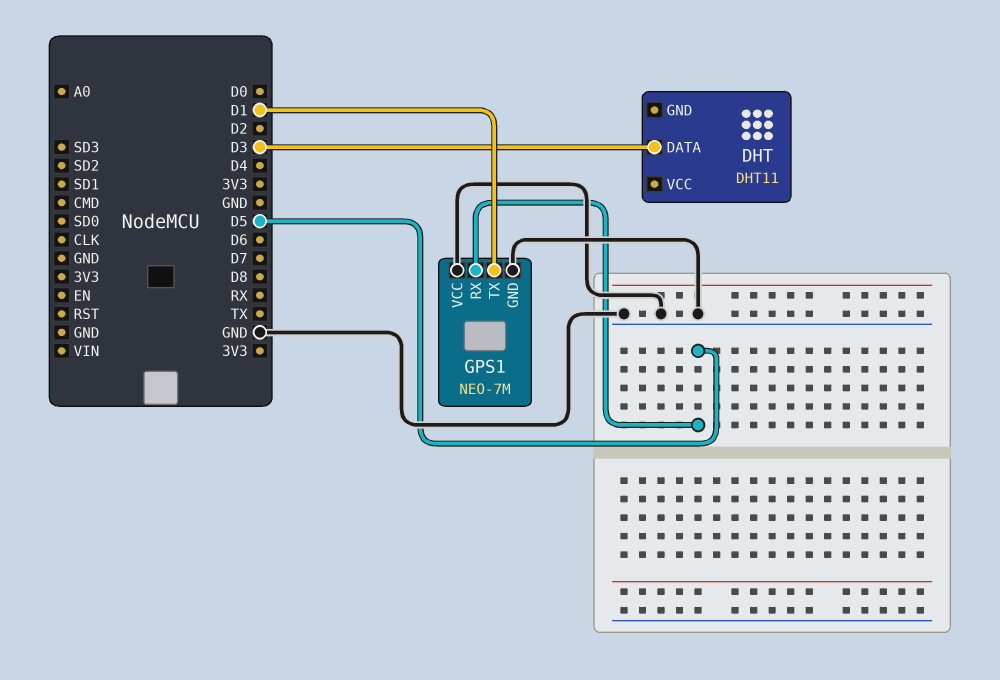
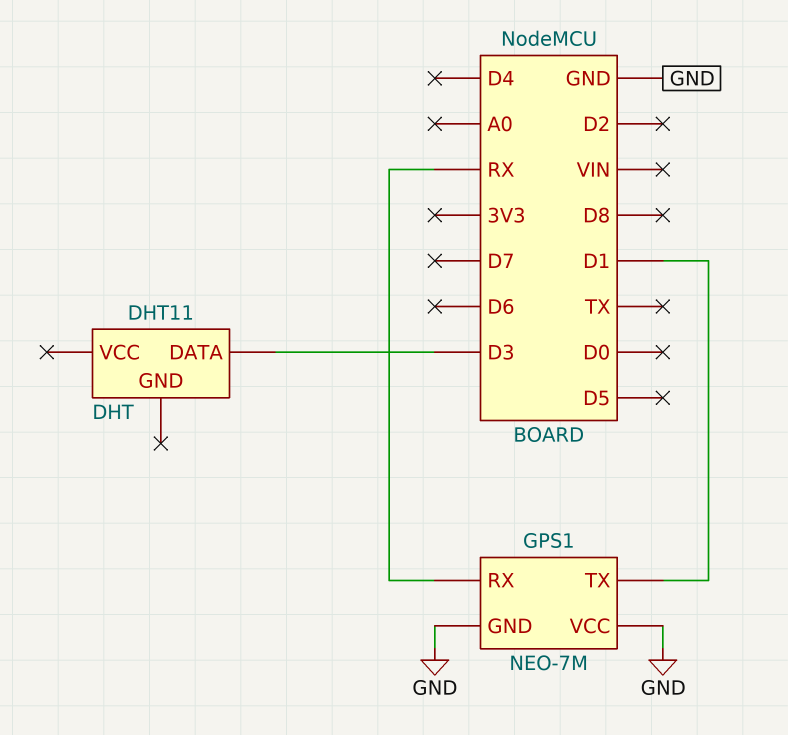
GPS1 pin RX: D5 -> RX

